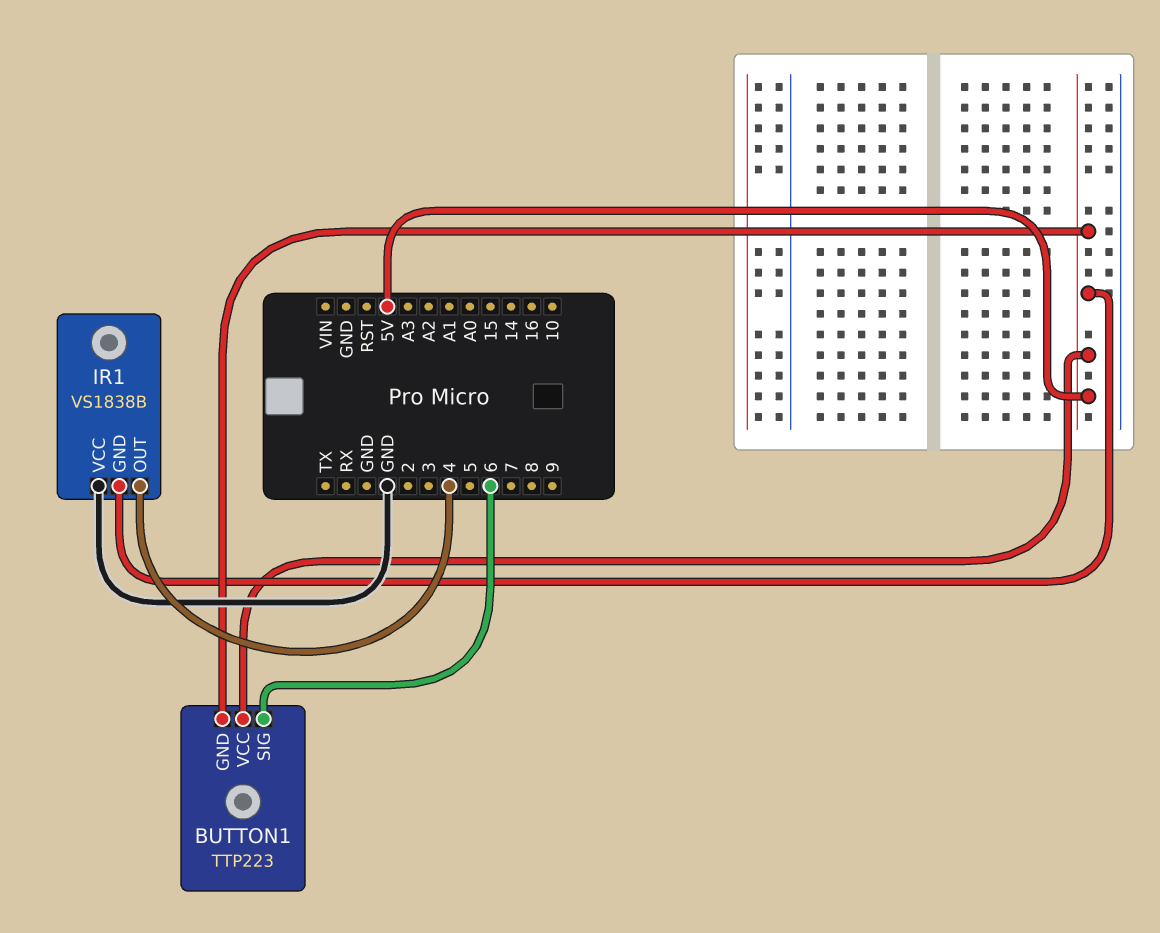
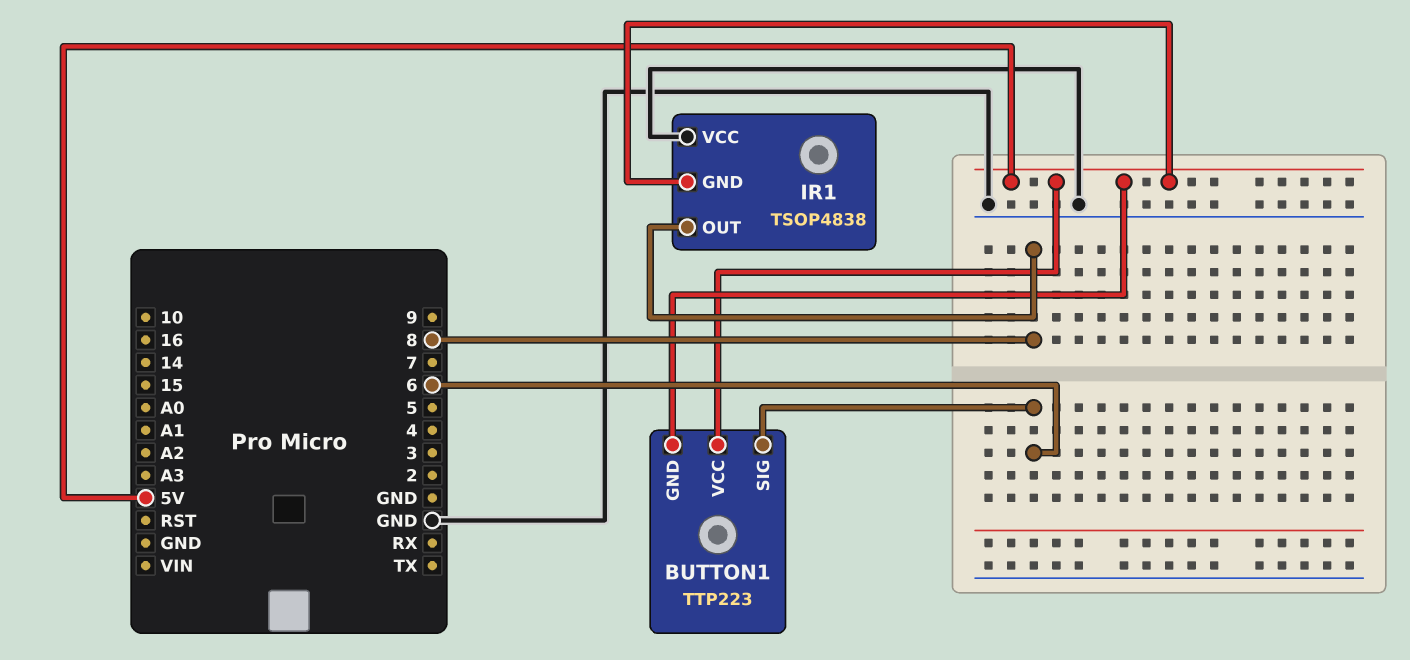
IR1: VS1838B -> TSOP4838
IR1 pin OUT: 4 -> 8

